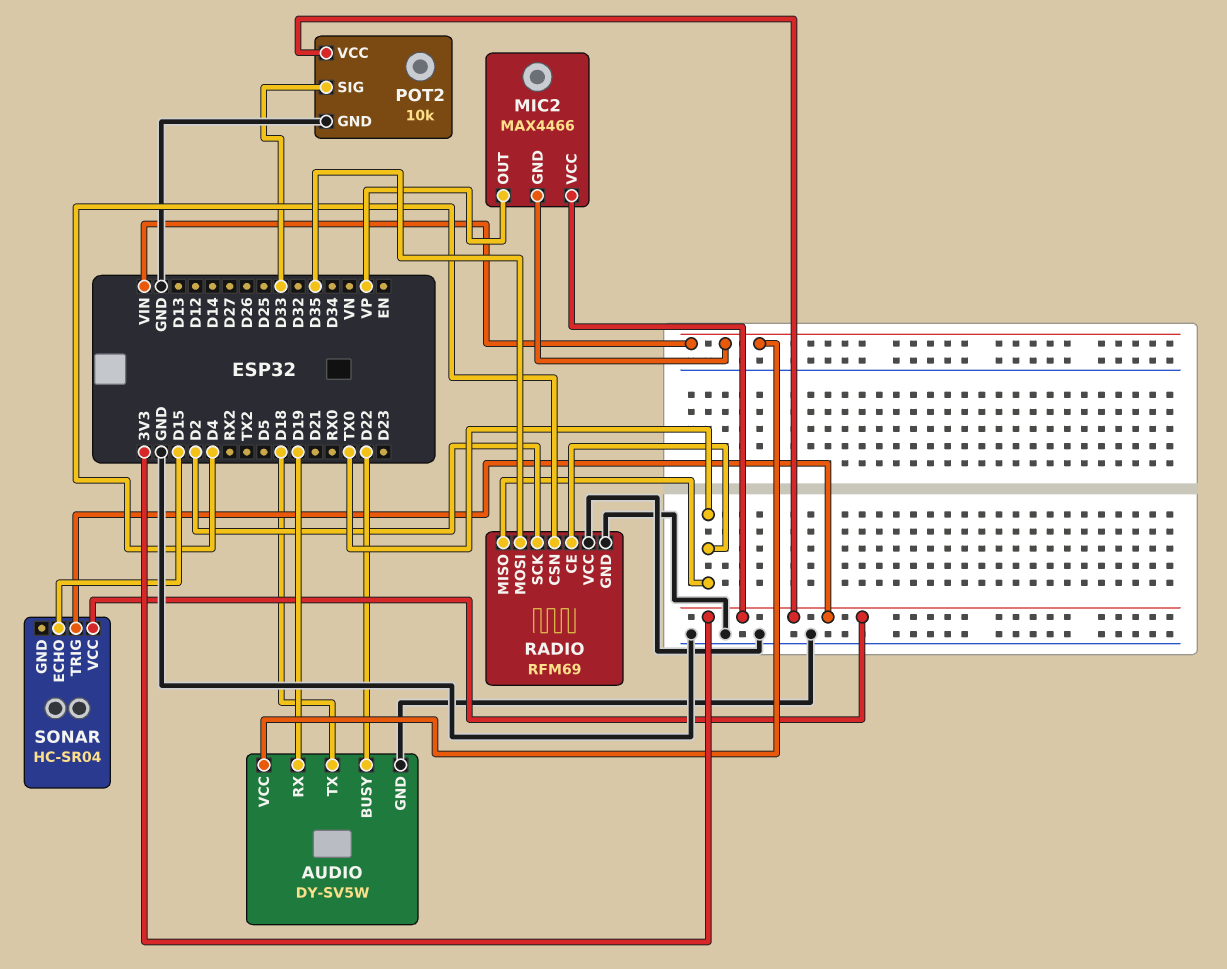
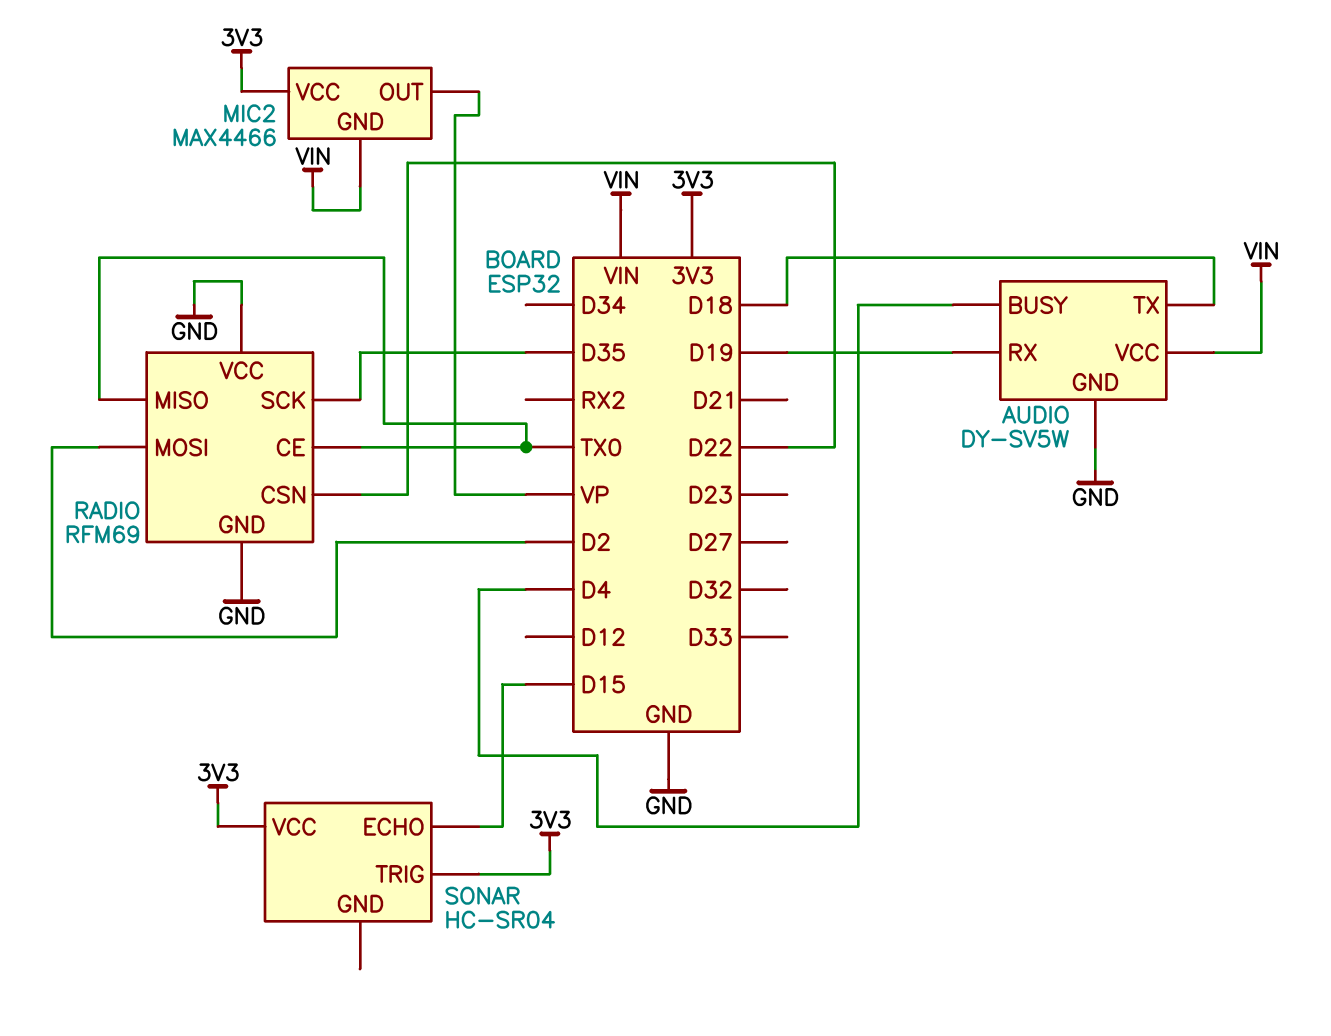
AUDIO pin BUSY: D22 -> D4
POT2: 10k -> none
POT2 pin GND: GND -> none
POT2 pin SIG: D33 -> none
POT2 pin VCC: 3V3 -> none
RADIO pin CSN: D4 -> D22
RADIO pin MOSI: D35 -> D2
RADIO pin SCK: D2 -> D35

